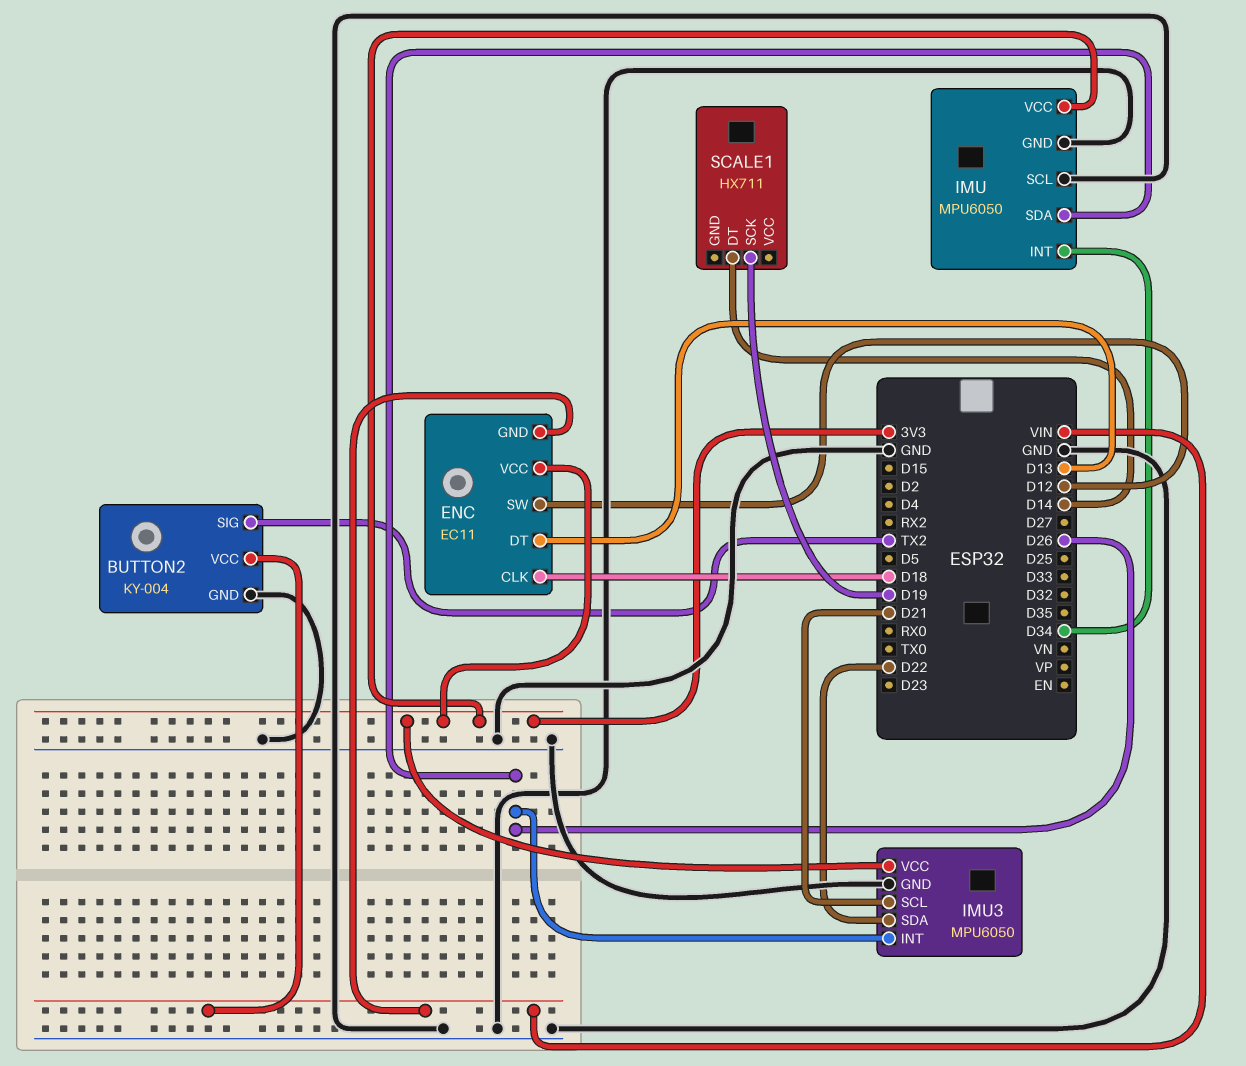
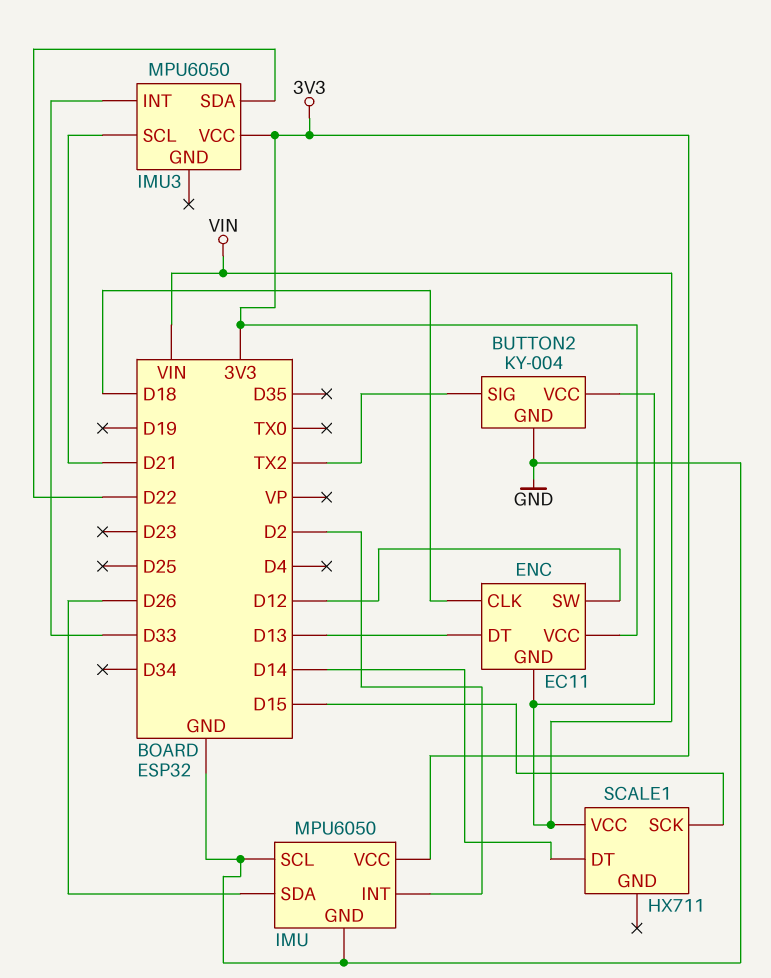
IMU pin INT: D34 -> D2
IMU3 pin GND: GND -> none
IMU3 pin INT: D26 -> D33
SCALE1 pin SCK: D19 -> D15
SCALE1 pin VCC: none -> VIN

